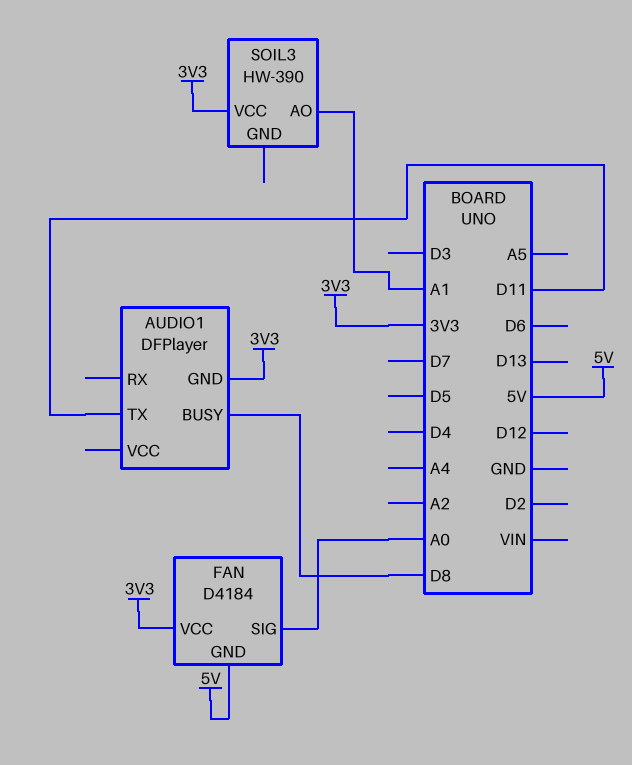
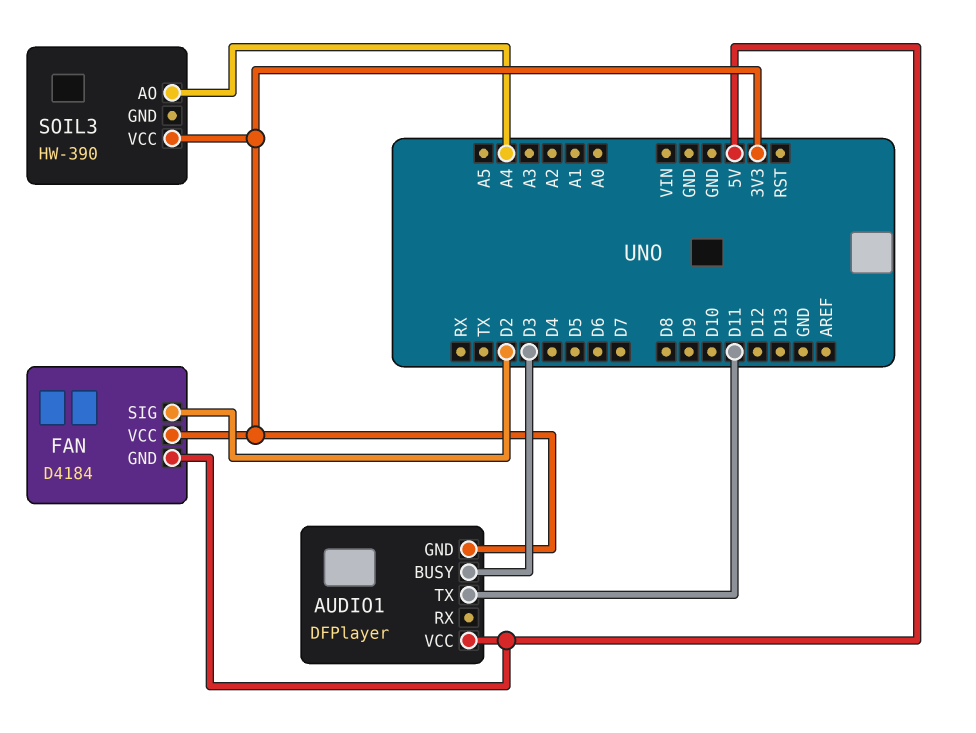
AUDIO1 pin BUSY: D8 -> D3
AUDIO1 pin VCC: none -> 5V
FAN pin SIG: A0 -> D2
SOIL3 pin AO: A1 -> A4

